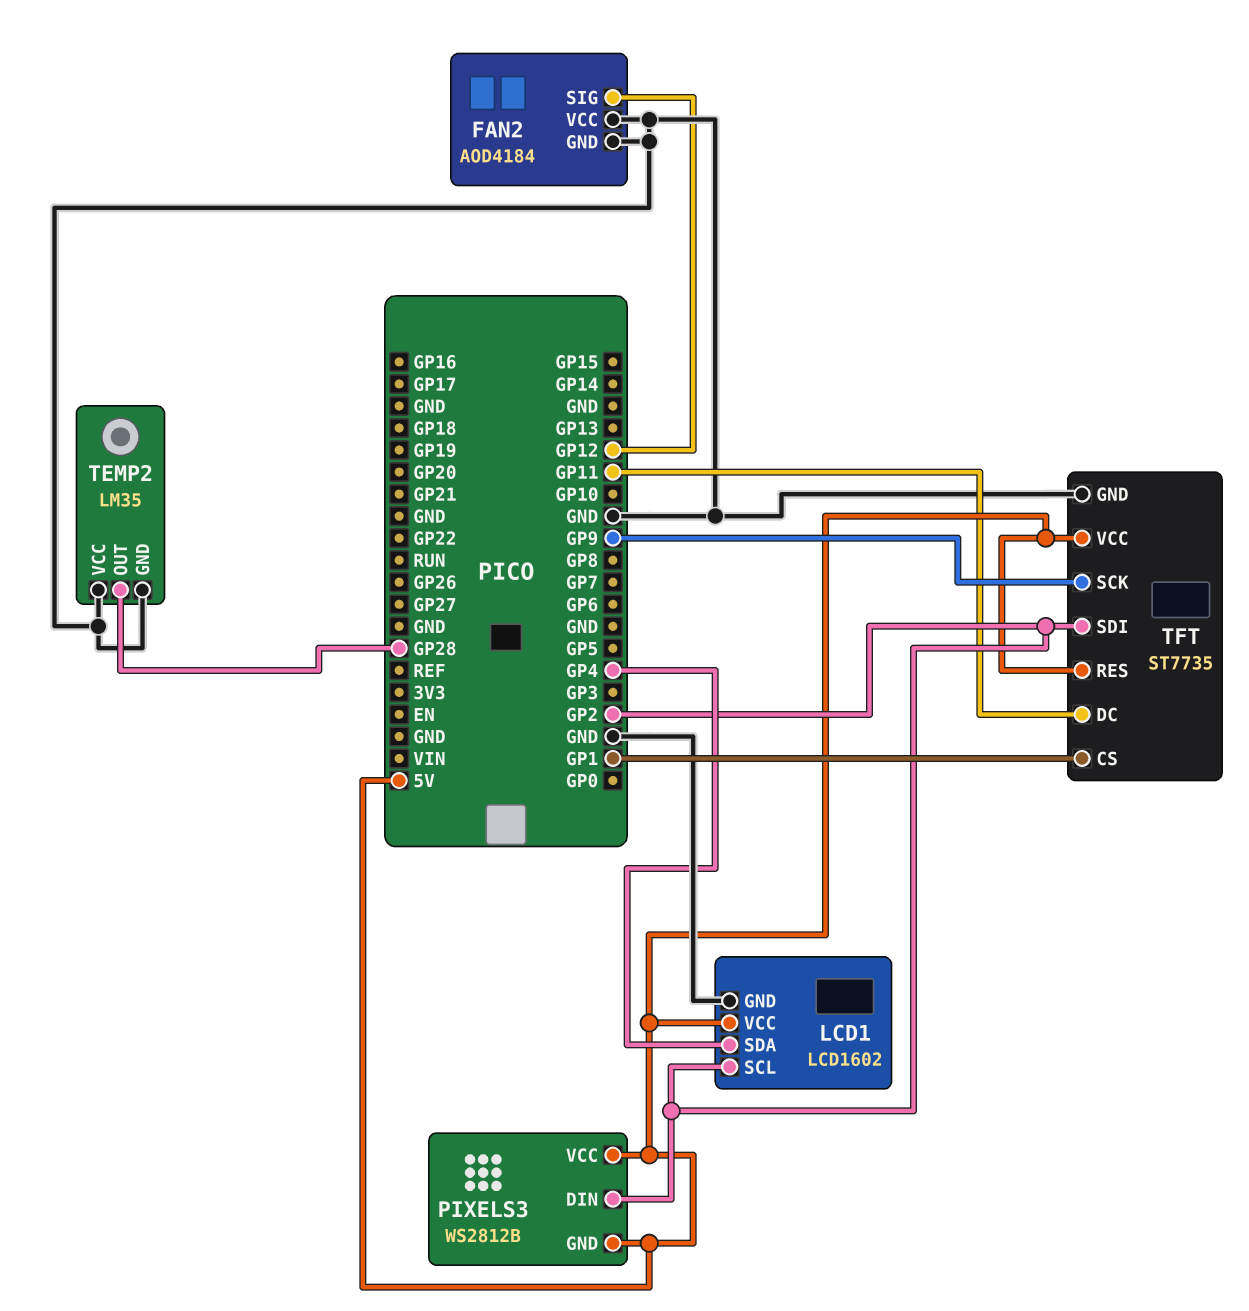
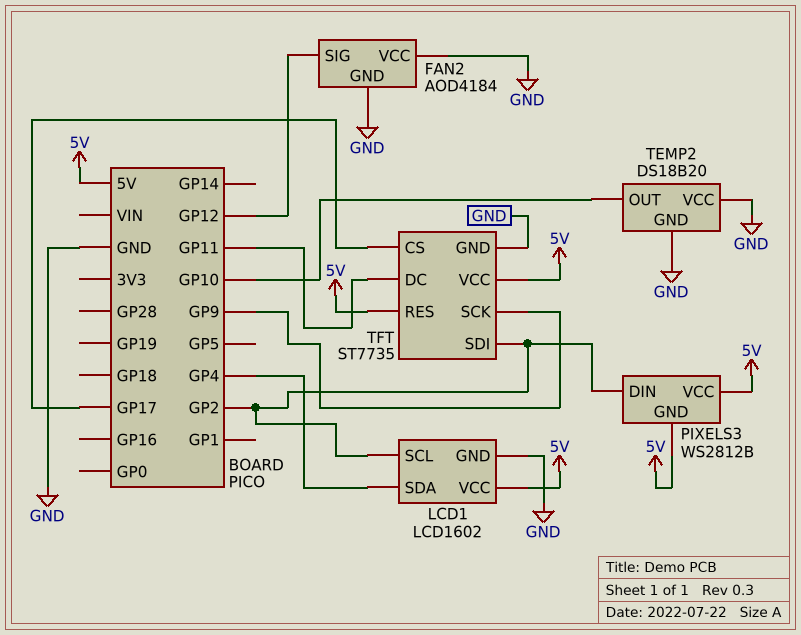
TEMP2: LM35 -> DS18B20
TEMP2 pin OUT: GP28 -> GP10
TFT pin CS: GP1 -> GP17

